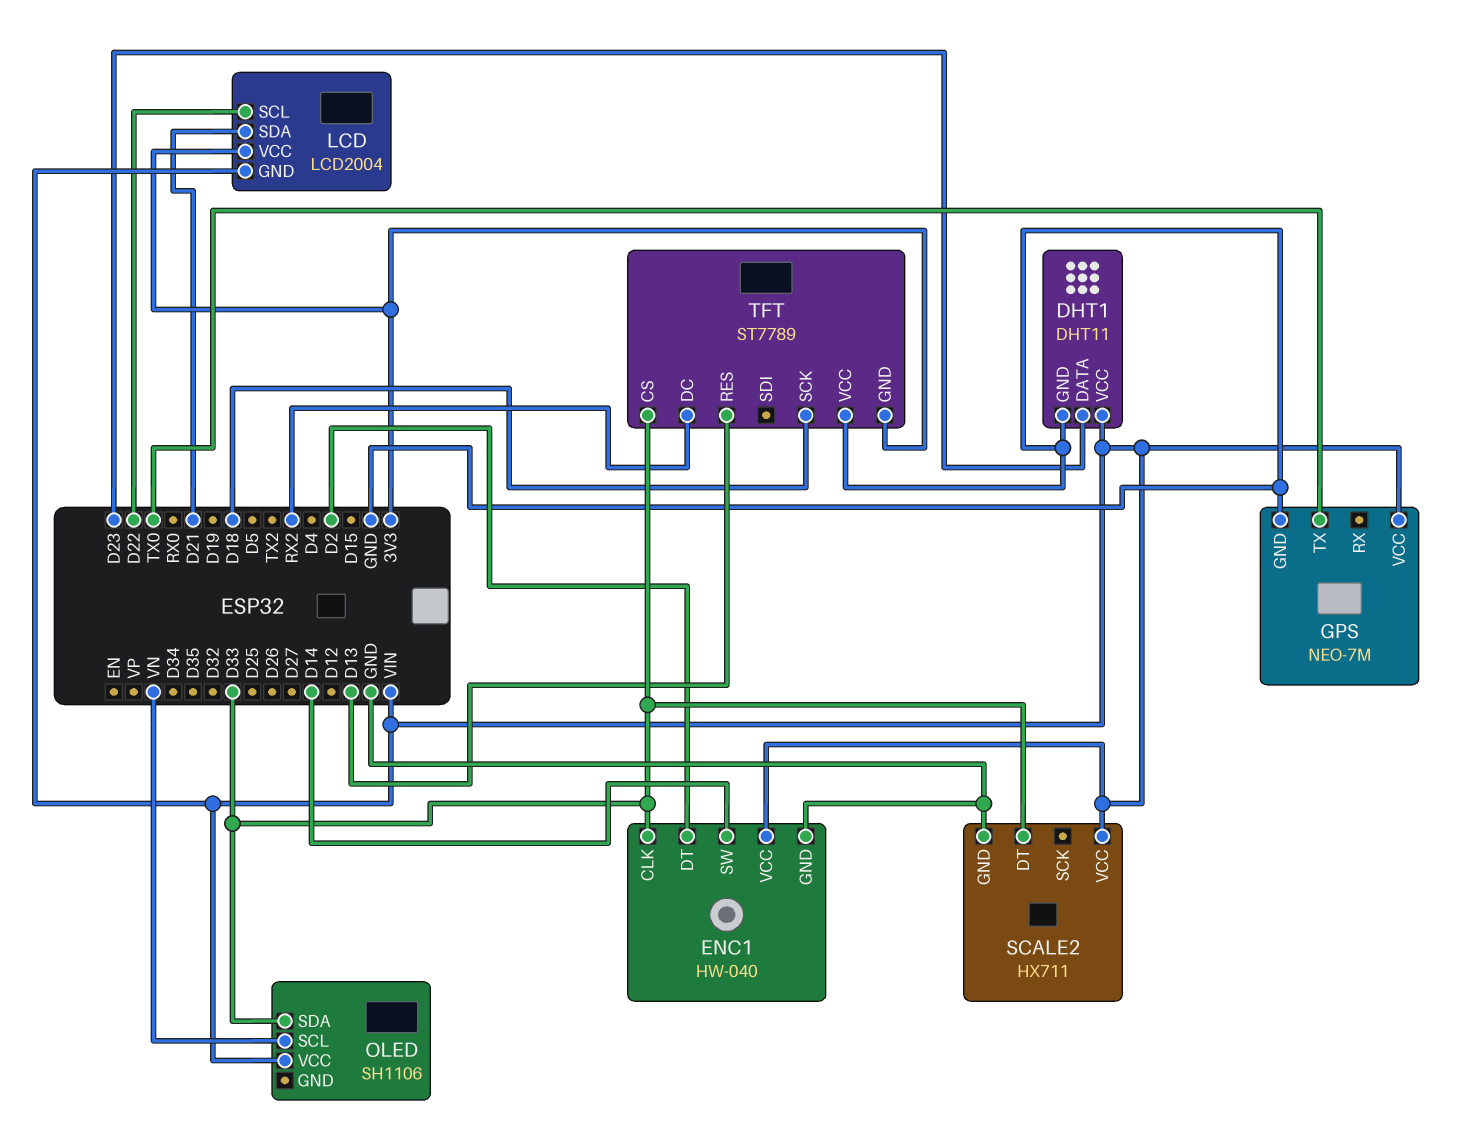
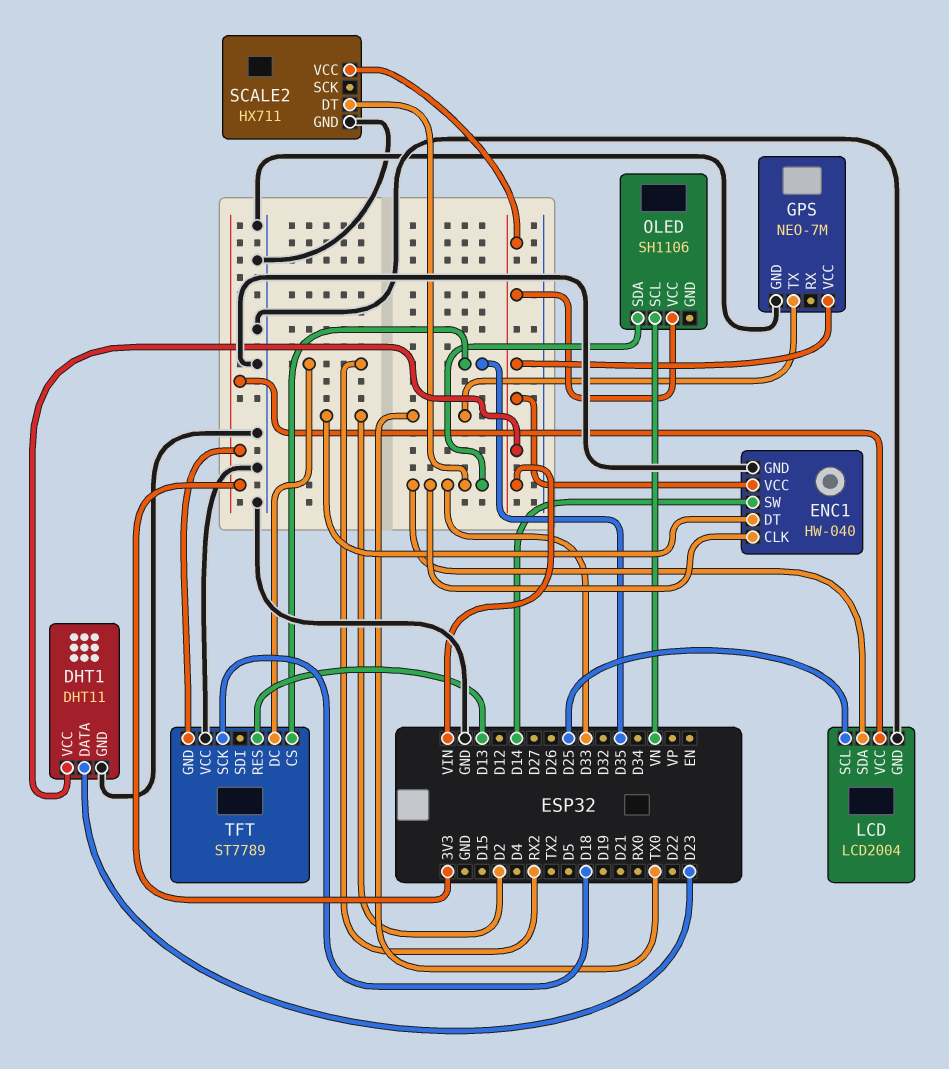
LCD pin GND: VIN -> GND
LCD pin SCL: D22 -> D25
LCD pin SDA: D21 -> D33
TFT pin CS: D33 -> D35

